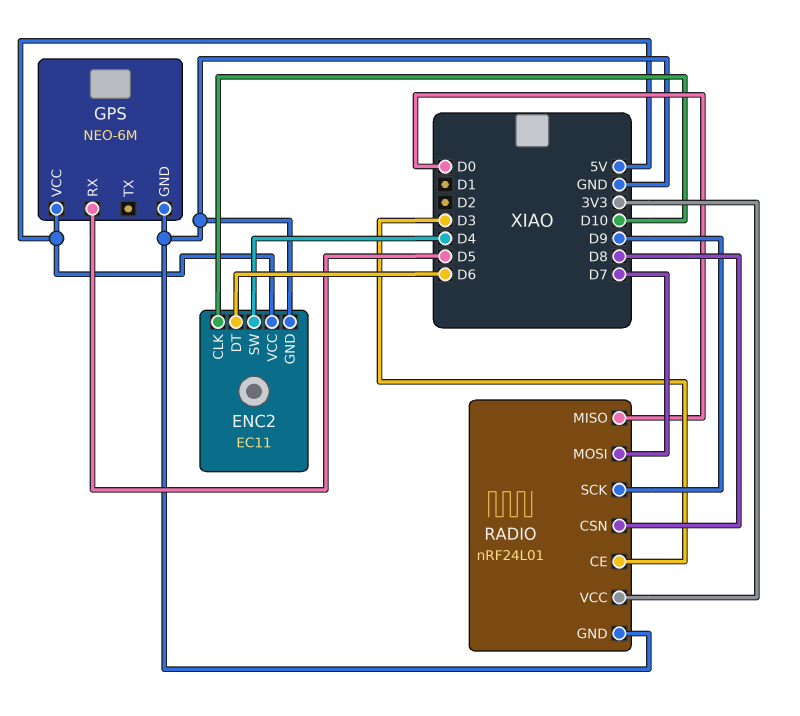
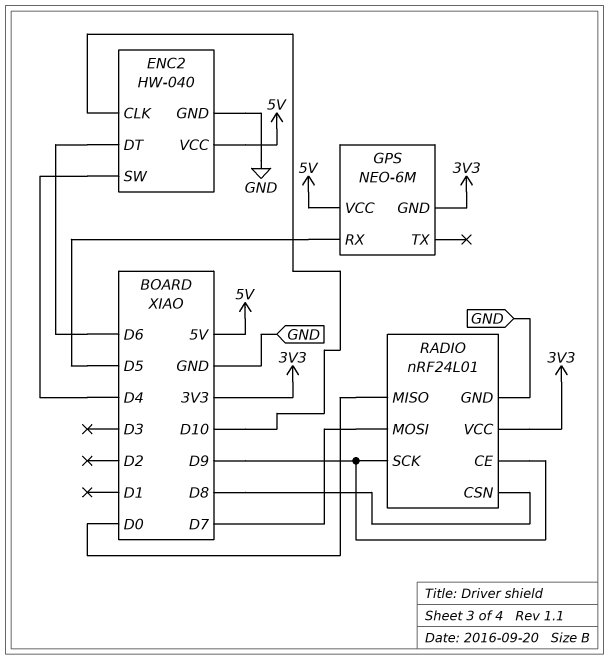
ENC2: EC11 -> HW-040
GPS pin GND: GND -> 3V3
RADIO pin CE: D3 -> D9

